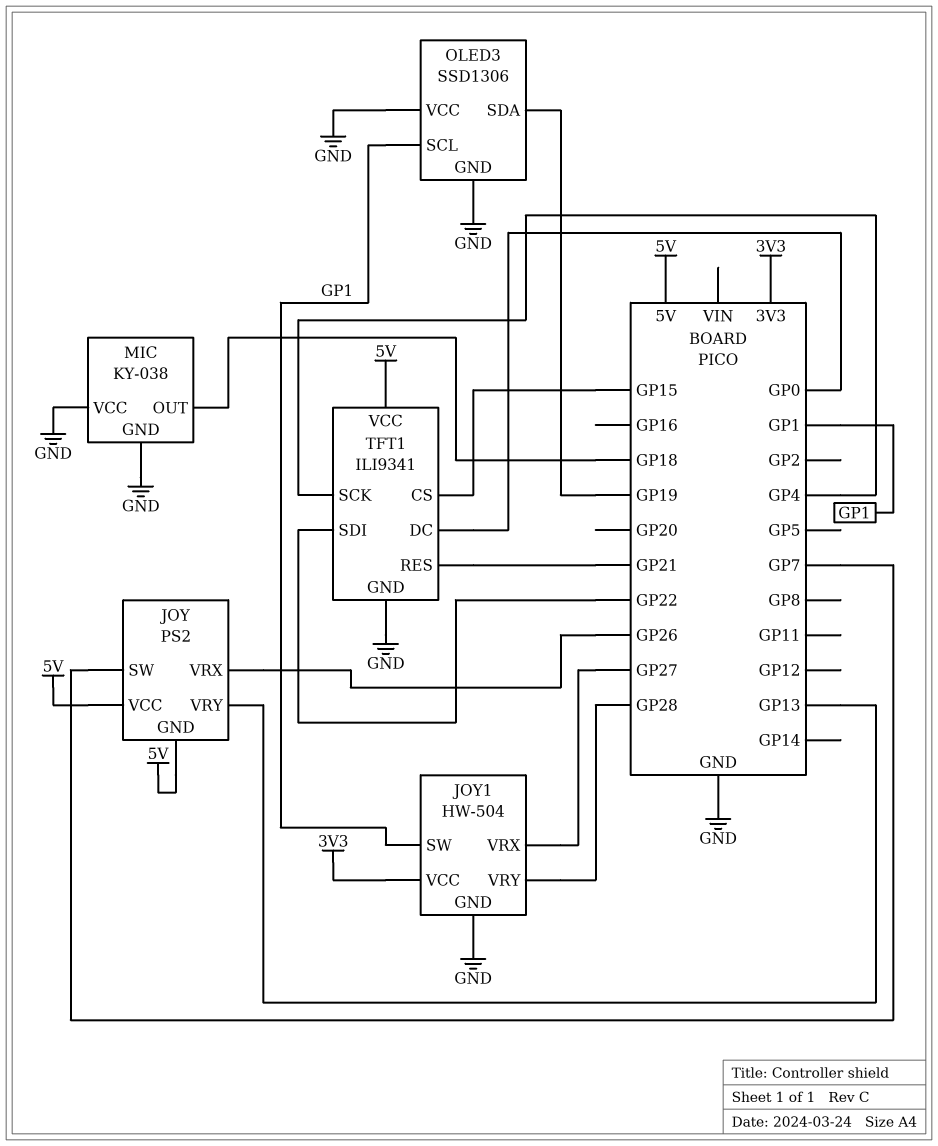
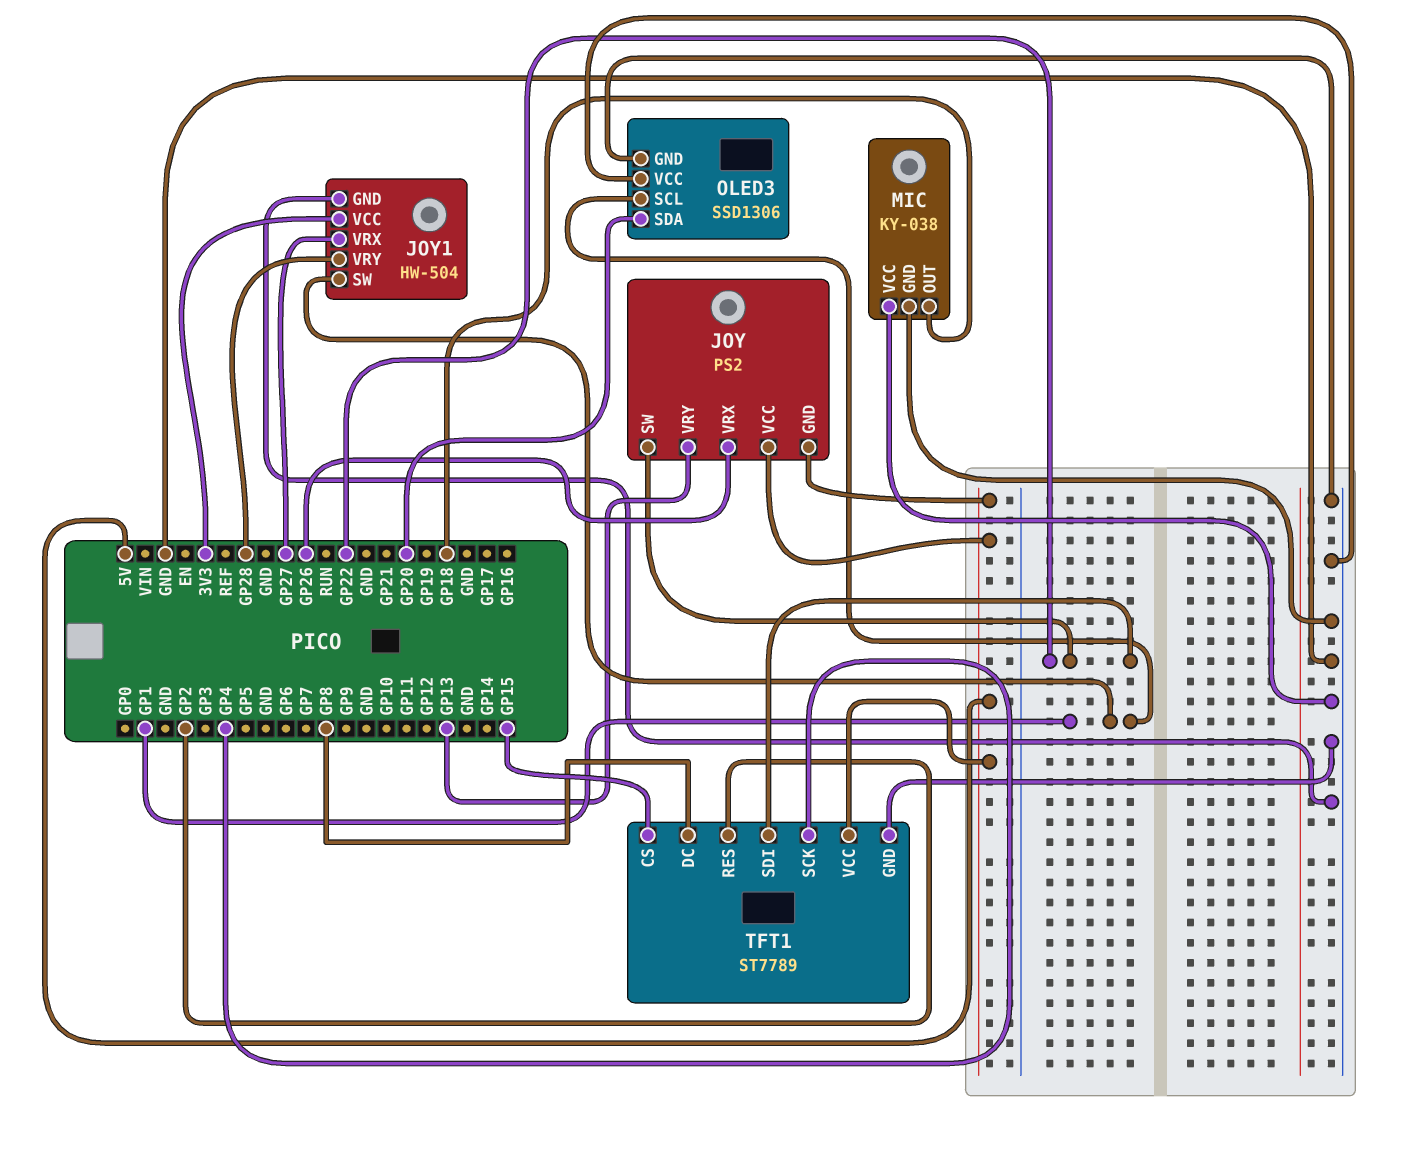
JOY pin SW: GP7 -> GP22
OLED3 pin SDA: GP19 -> GP20
TFT1: ILI9341 -> ST7789
TFT1 pin DC: GP0 -> GP8
TFT1 pin RES: GP21 -> GP2

